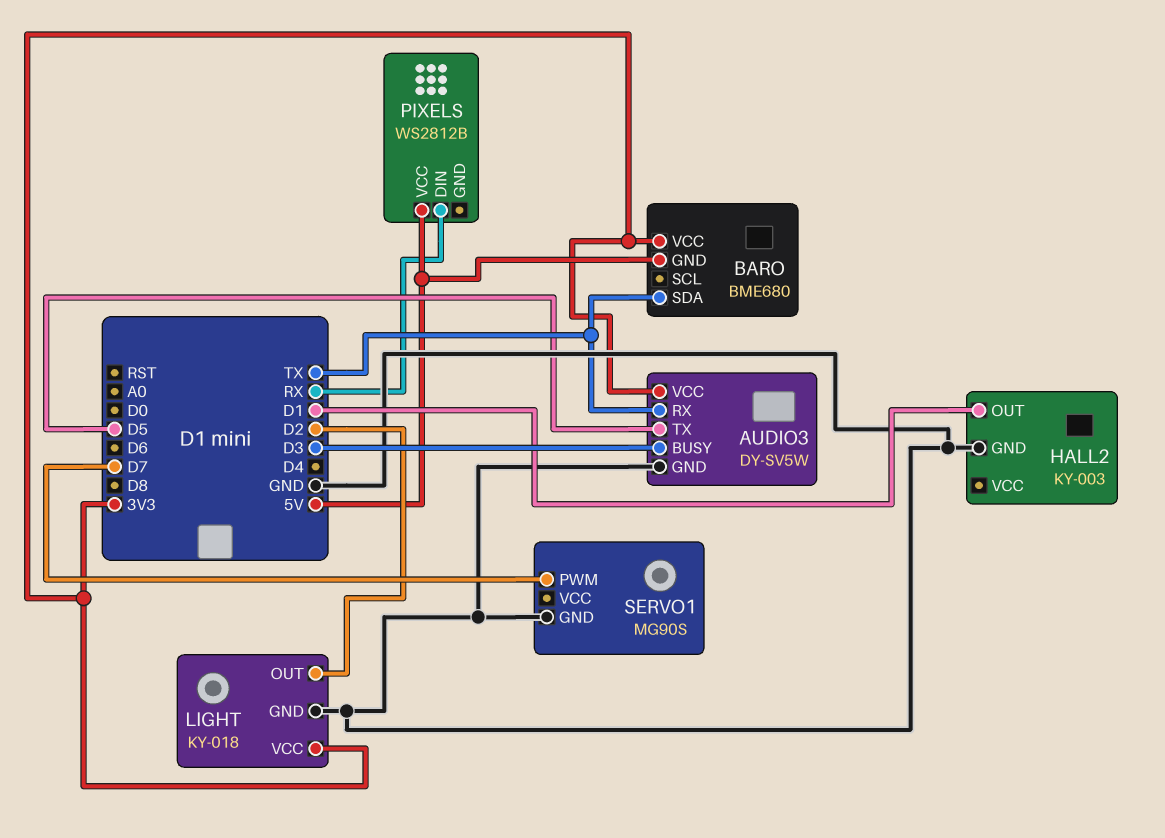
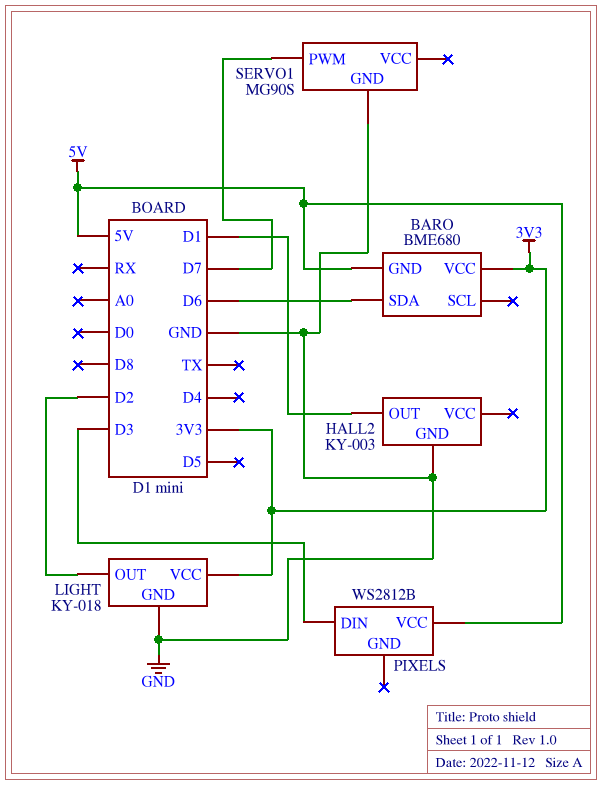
AUDIO3: DY-SV5W -> none
AUDIO3 pin BUSY: D3 -> none
AUDIO3 pin GND: GND -> none
AUDIO3 pin RX: TX -> none
AUDIO3 pin TX: D5 -> none
AUDIO3 pin VCC: 3V3 -> none
BARO pin SDA: TX -> D6
PIXELS pin DIN: RX -> D3

